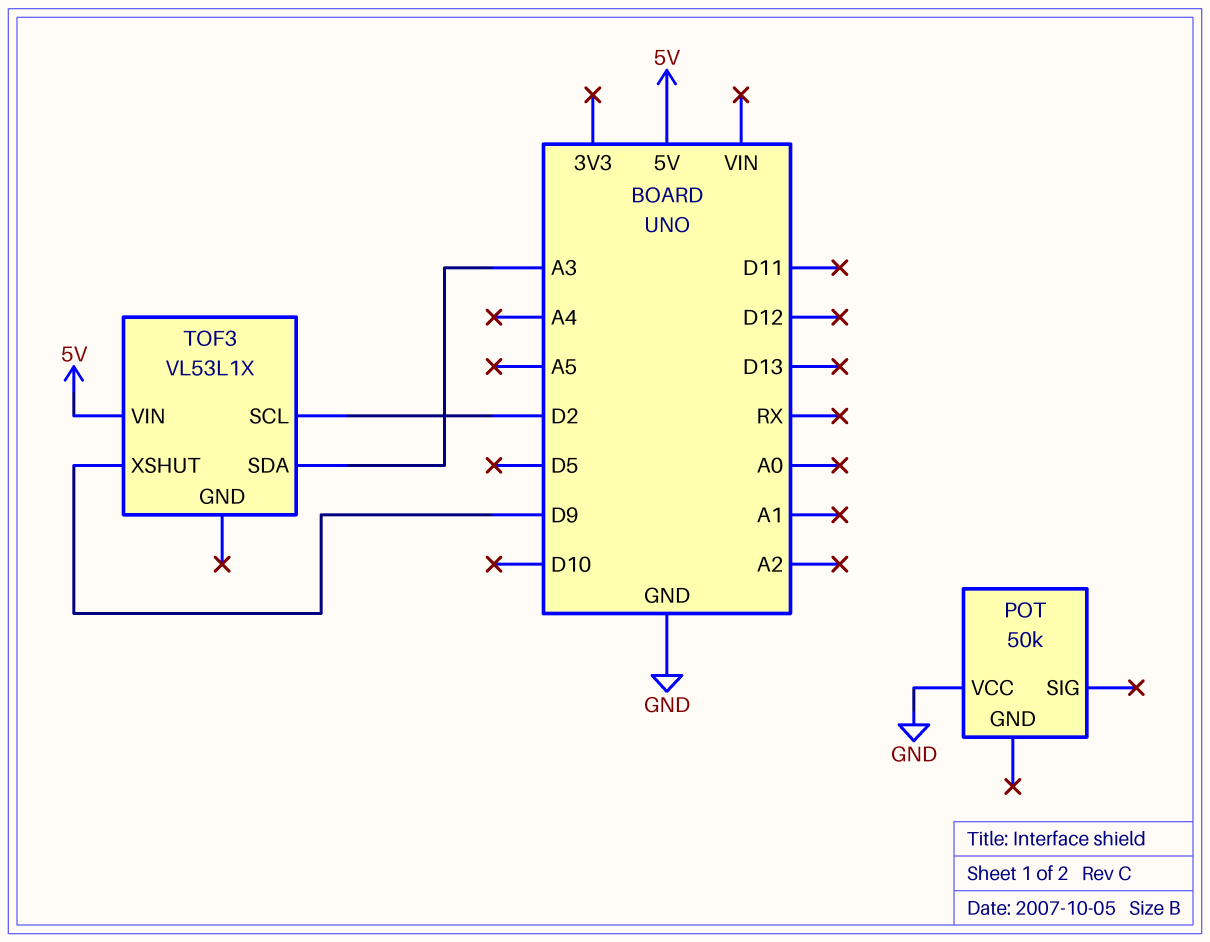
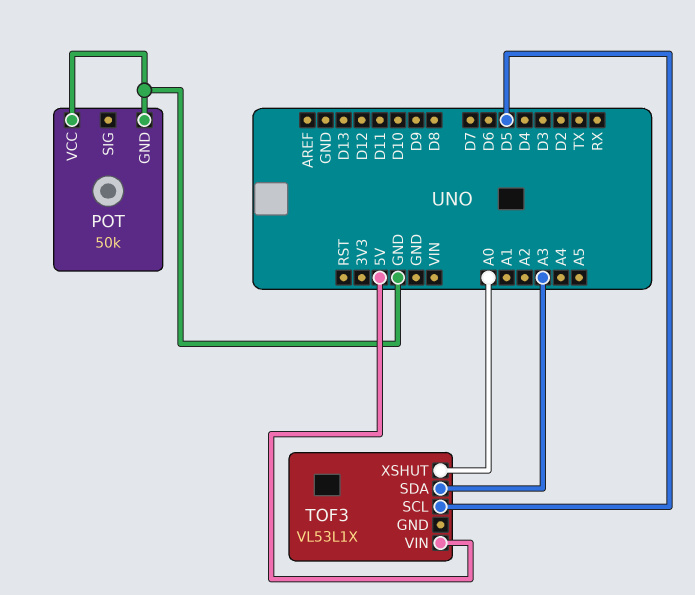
POT pin GND: none -> GND
TOF3 pin SCL: D2 -> D5
TOF3 pin XSHUT: D9 -> A0

